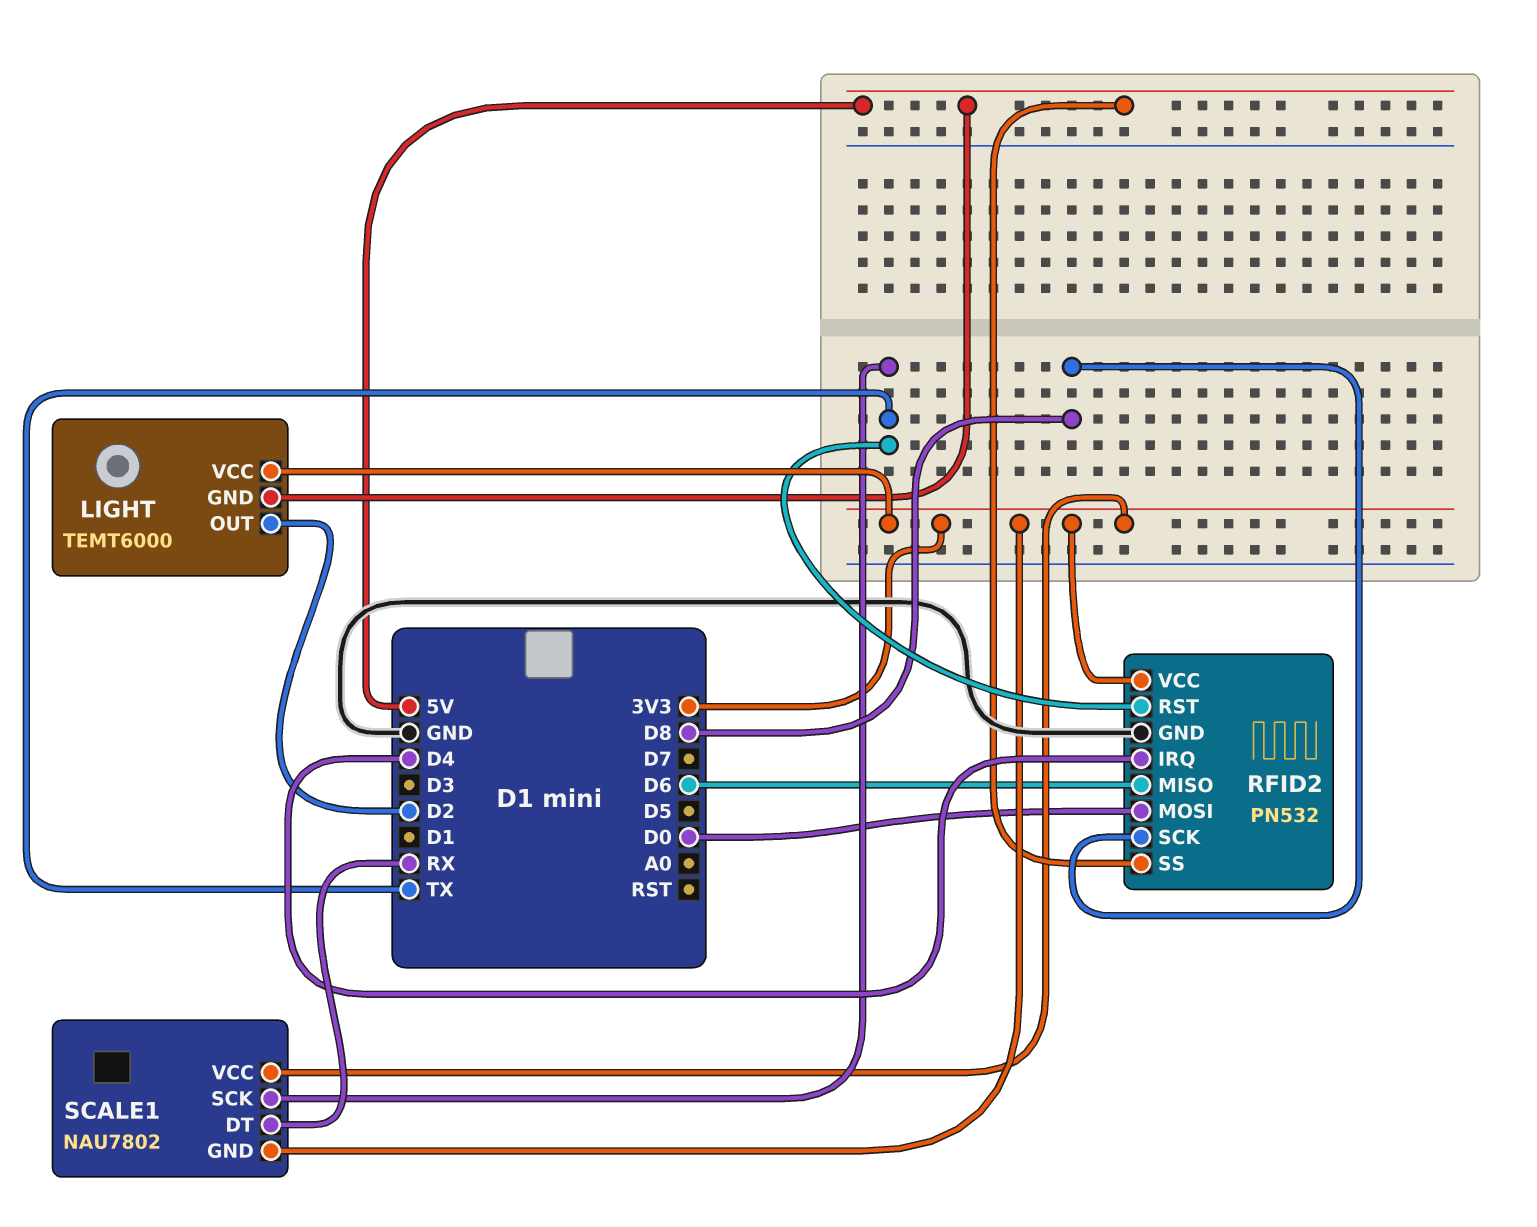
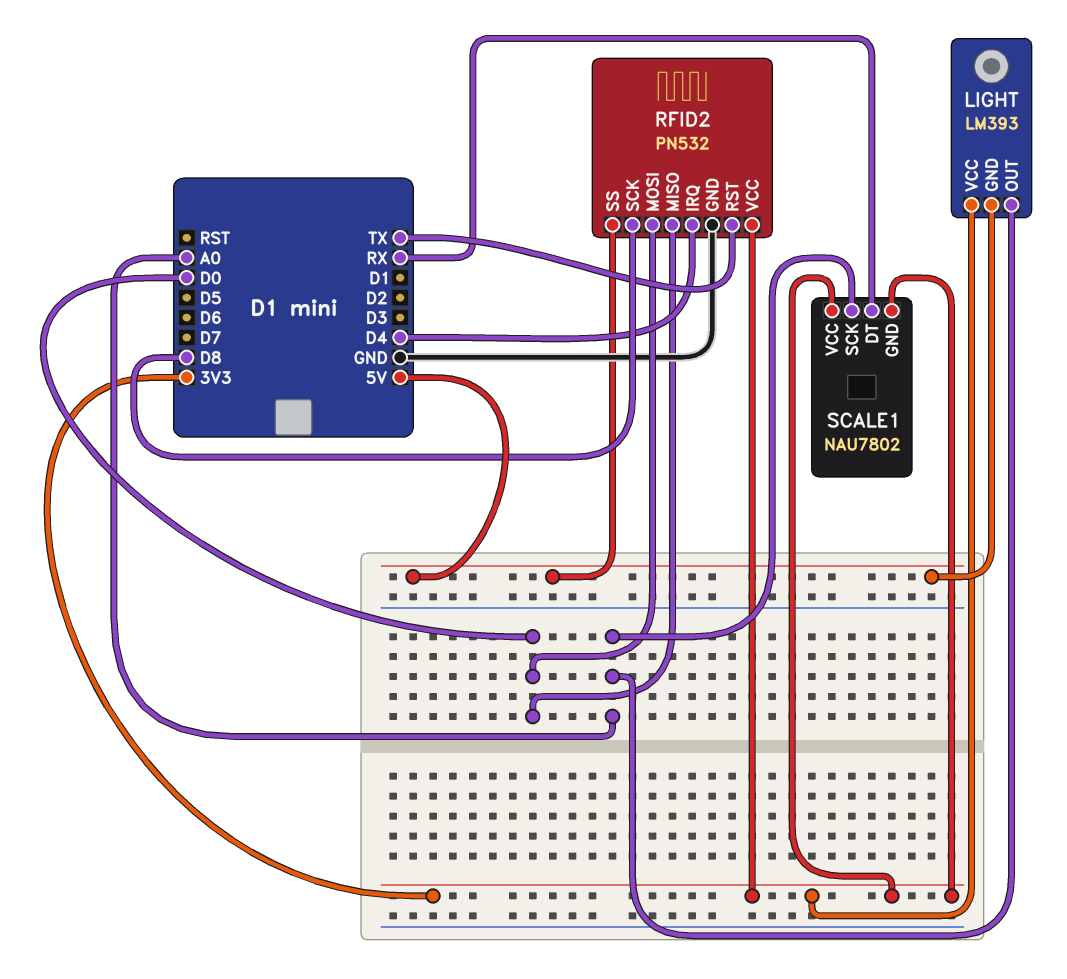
LIGHT: TEMT6000 -> LM393
LIGHT pin OUT: D2 -> A0
RFID2 pin MISO: D6 -> D0
SCALE1 pin SCK: TX -> A0

